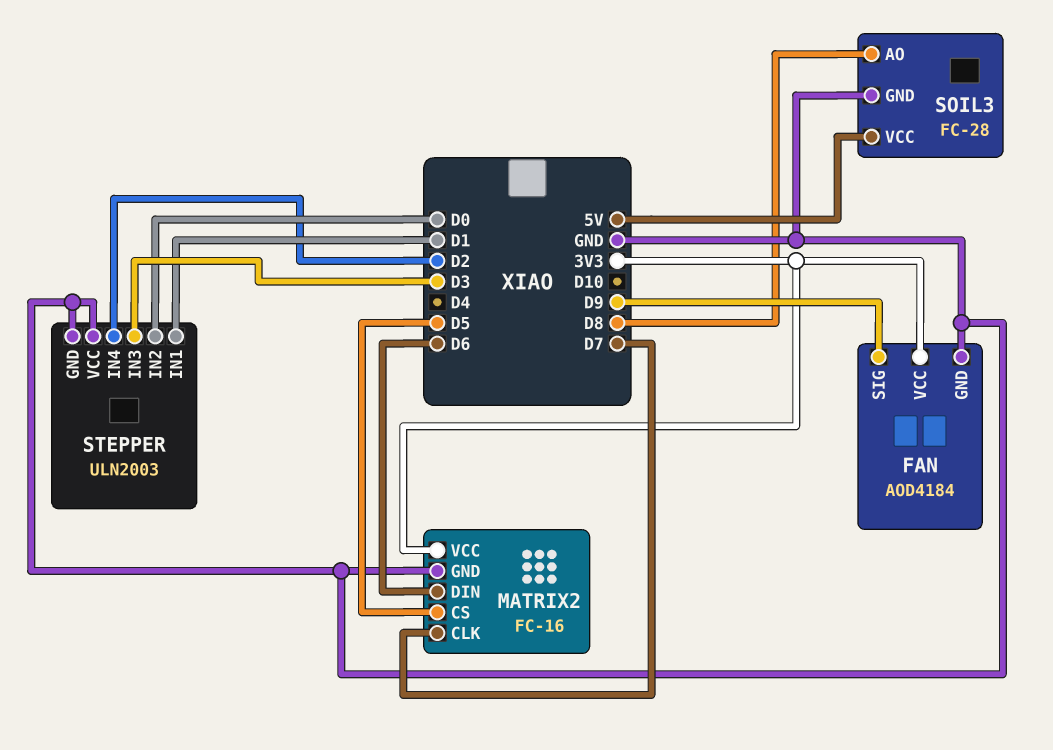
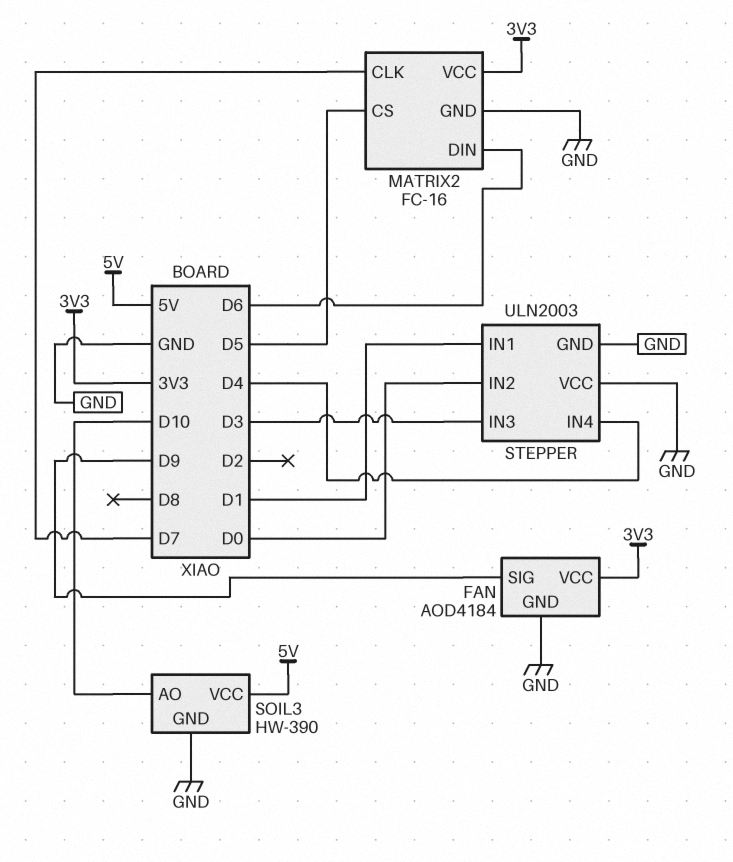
SOIL3: FC-28 -> HW-390
SOIL3 pin AO: D8 -> D10
STEPPER pin IN4: D2 -> D4

